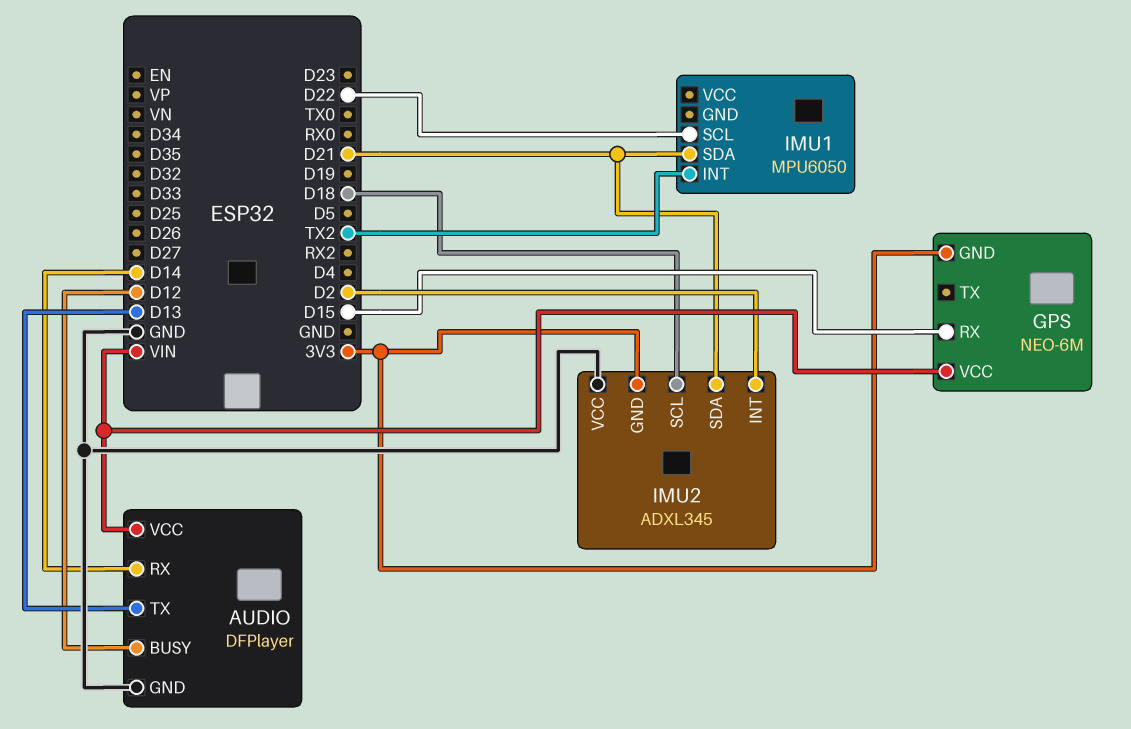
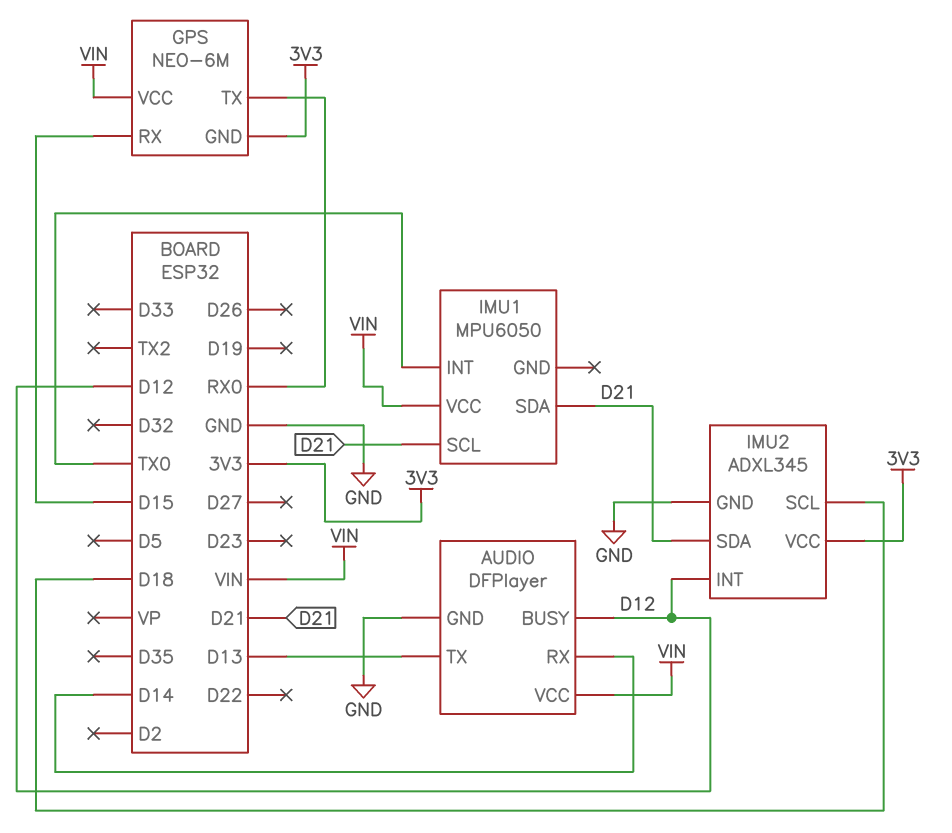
GPS pin TX: none -> RX0
IMU1 pin INT: TX2 -> TX0
IMU1 pin SCL: D22 -> D21
IMU1 pin VCC: none -> VIN
IMU2 pin GND: 3V3 -> GND
IMU2 pin INT: D2 -> D12
IMU2 pin VCC: GND -> 3V3

